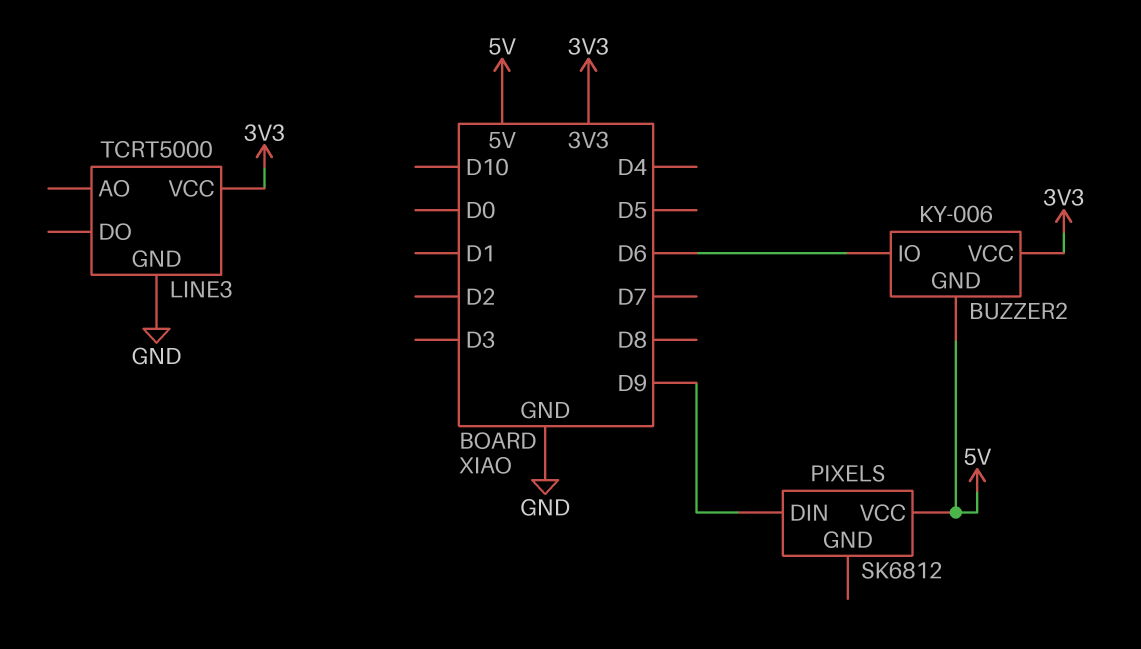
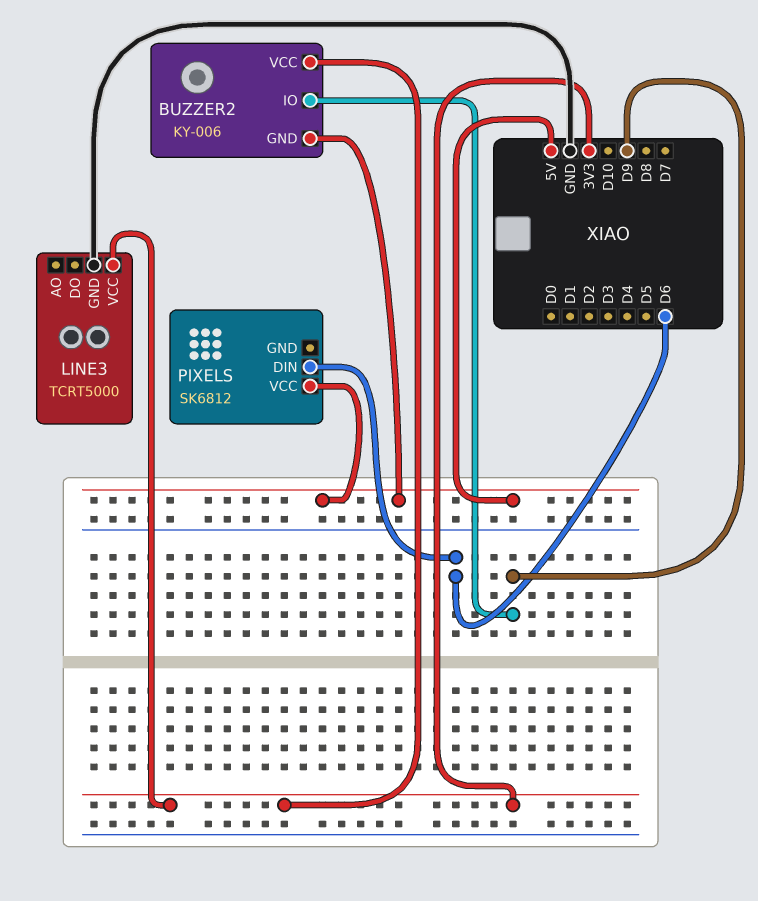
BUZZER2 pin IO: D6 -> D9
PIXELS pin DIN: D9 -> D6

